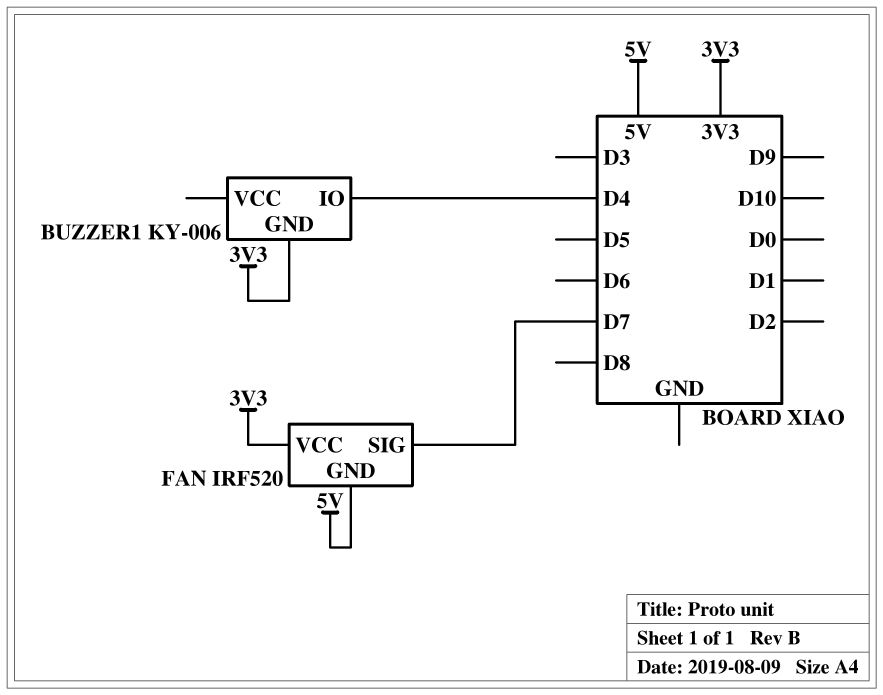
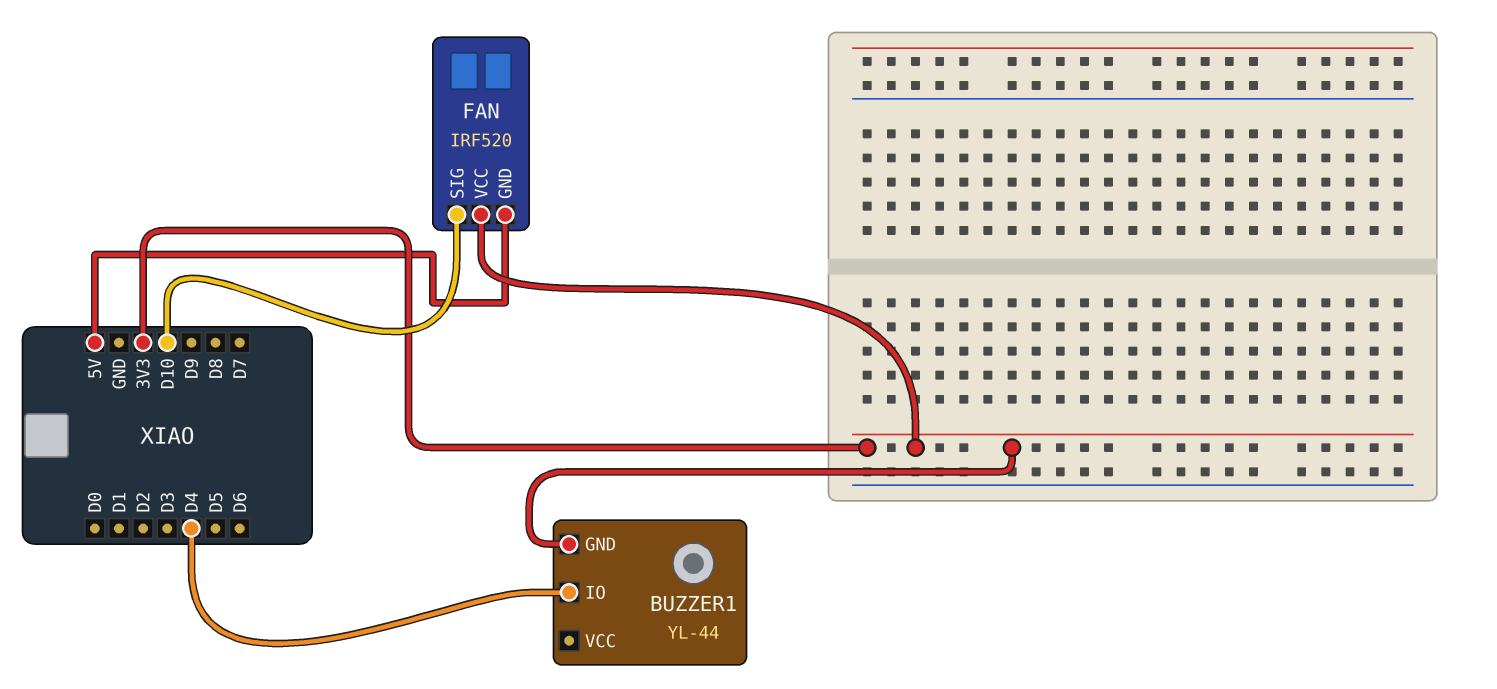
BUZZER1: KY-006 -> YL-44
FAN pin SIG: D7 -> D10

